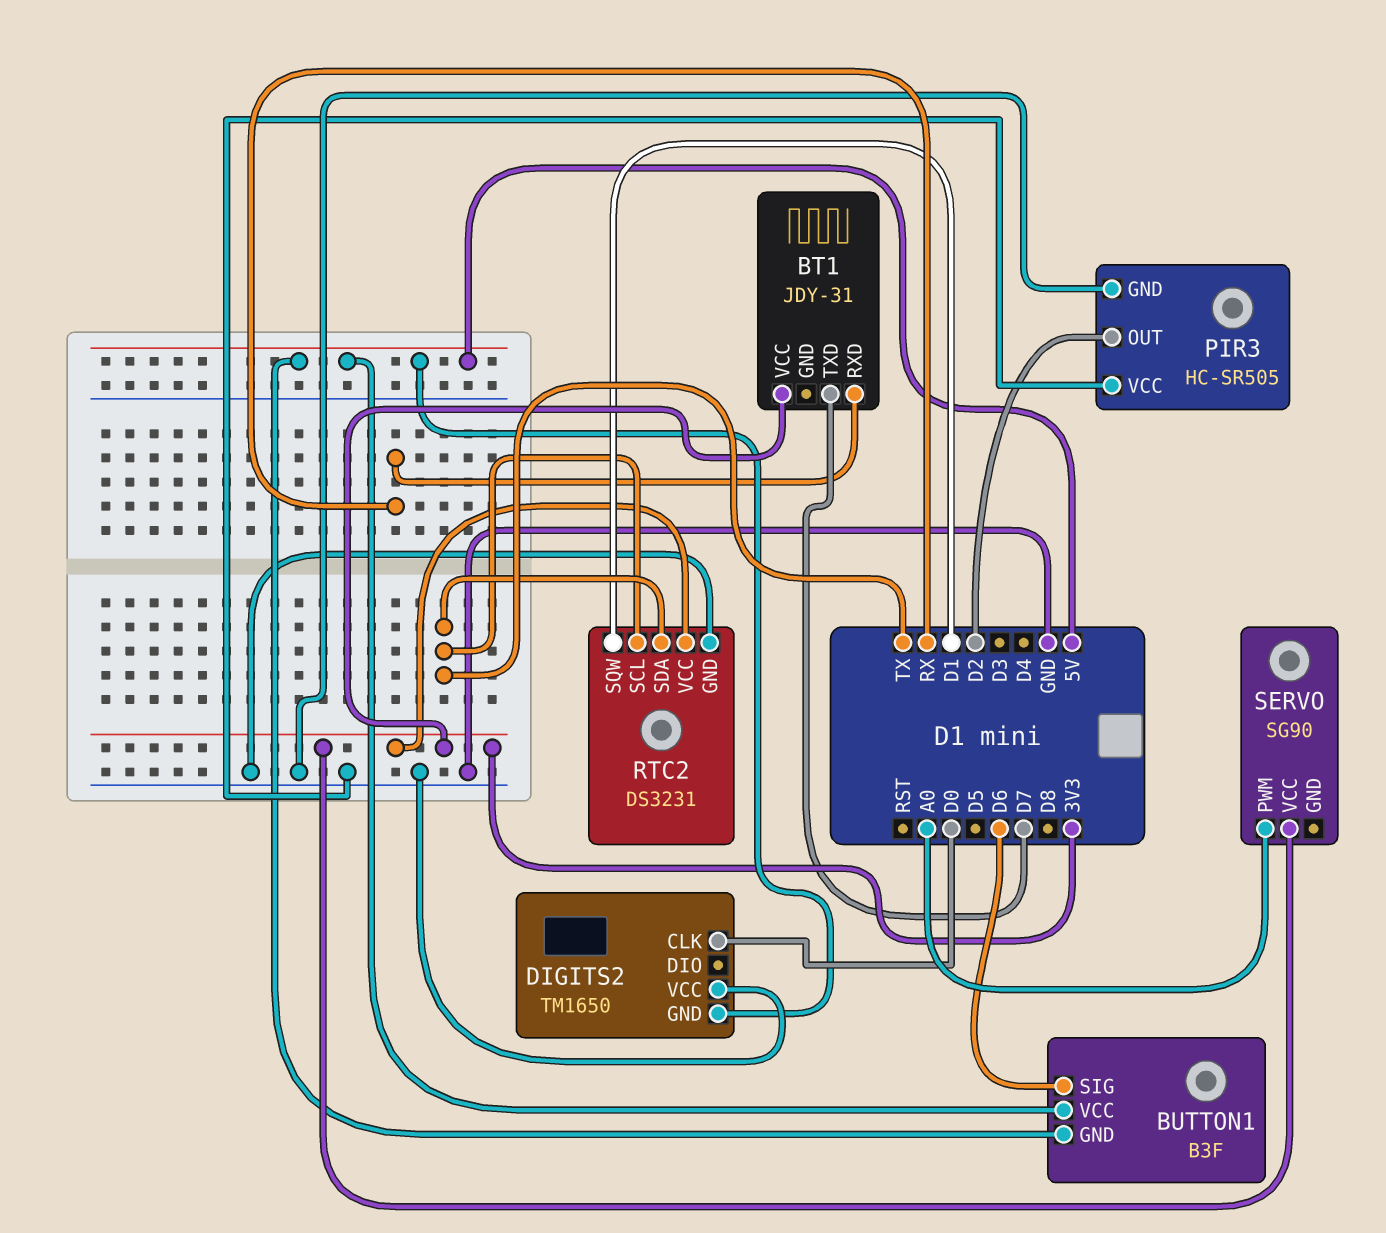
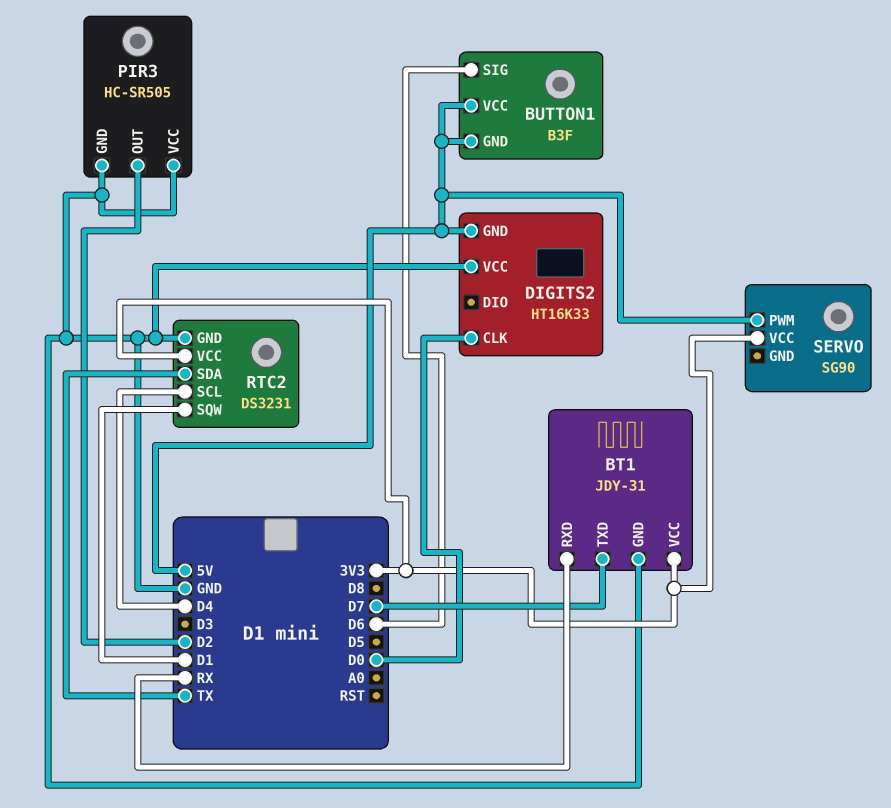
BT1 pin GND: none -> GND
DIGITS2: TM1650 -> HT16K33
RTC2 pin SCL: TX -> D4
SERVO pin PWM: A0 -> 5V

